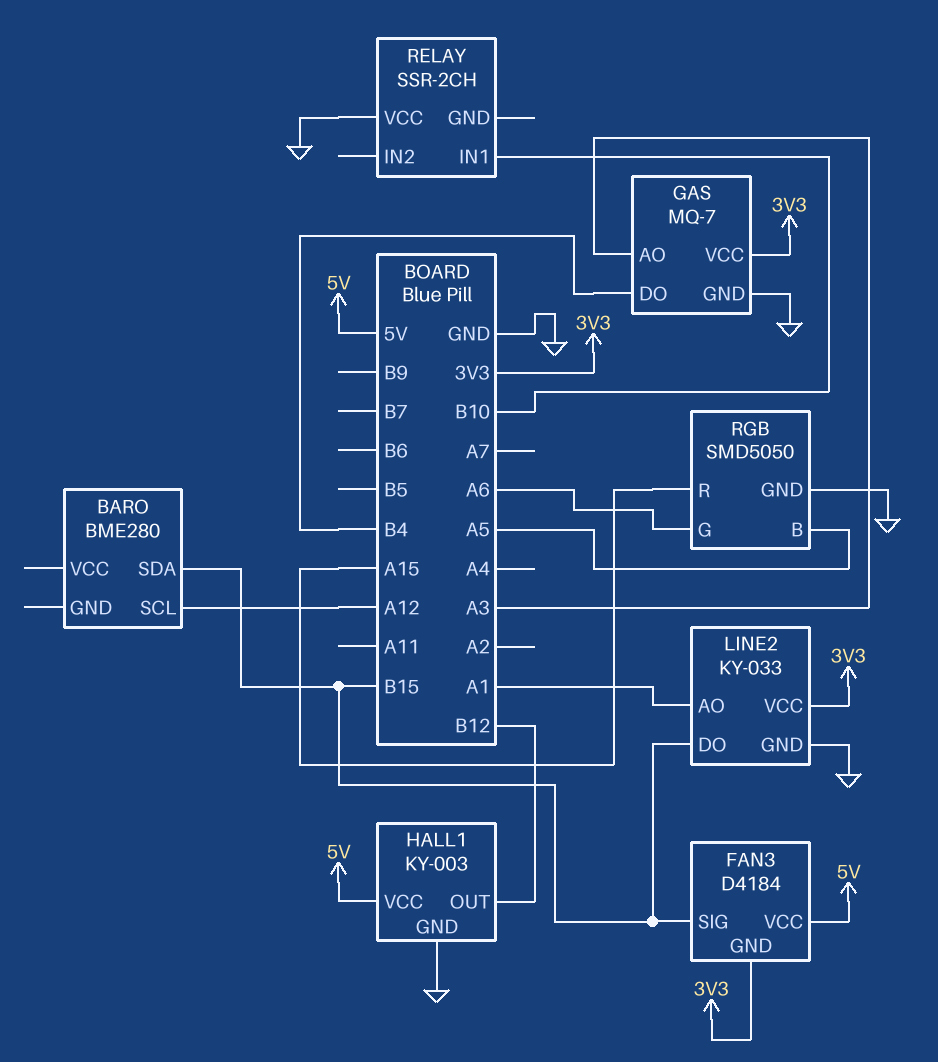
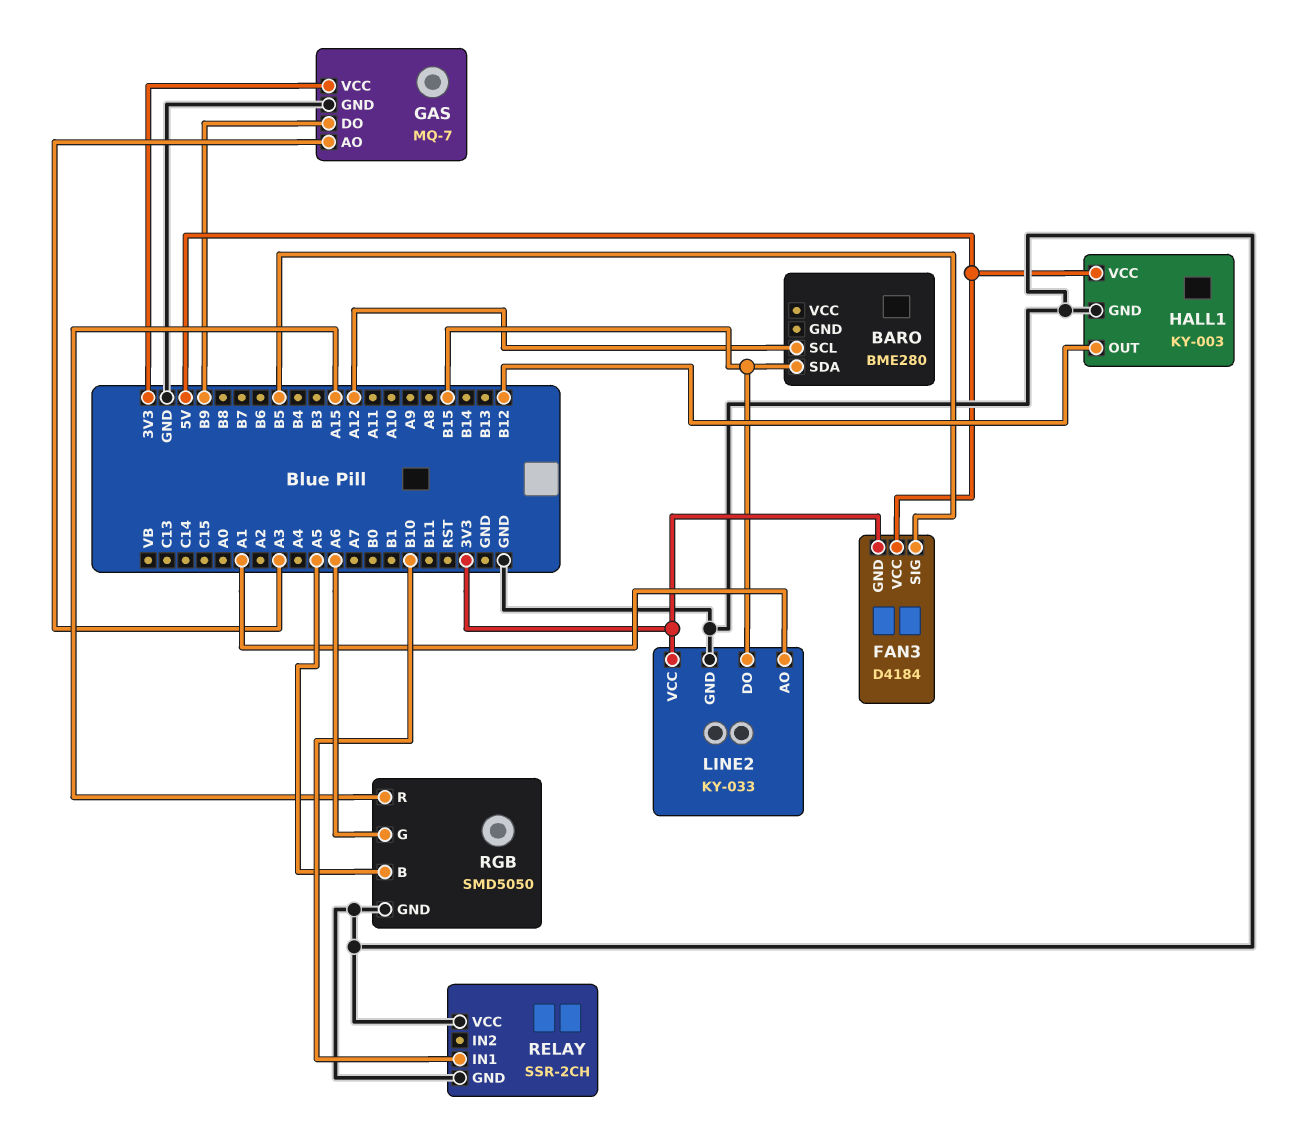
FAN3 pin SIG: B15 -> B5
GAS pin DO: B4 -> B9
RELAY pin GND: none -> GND

